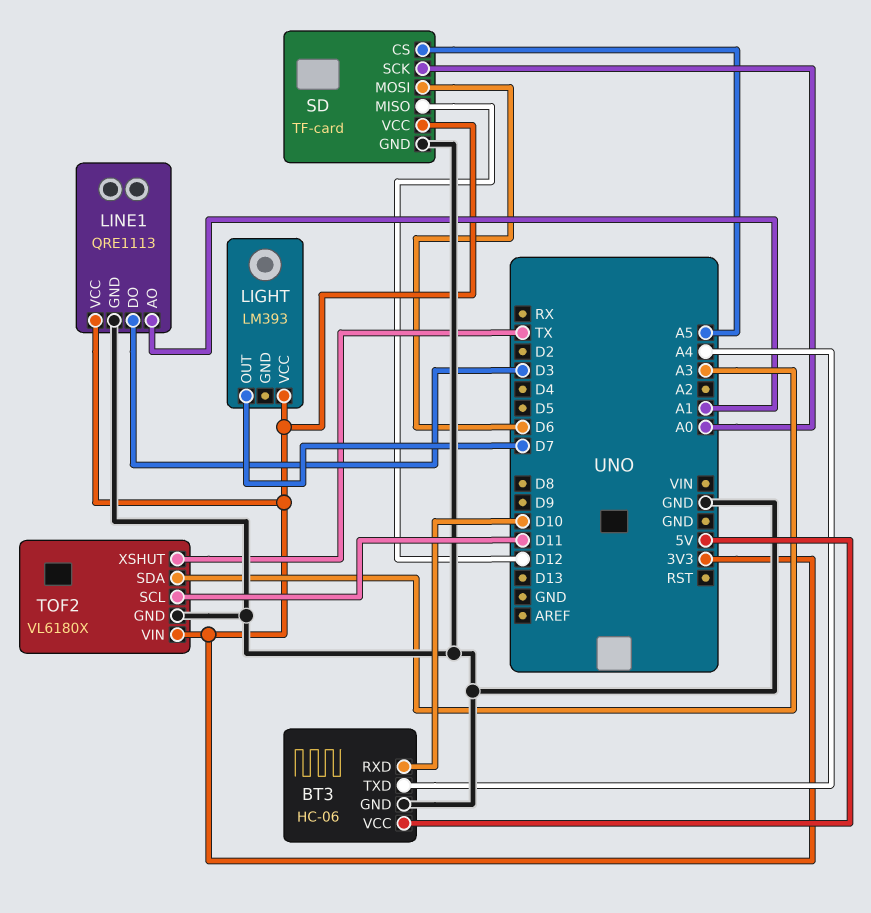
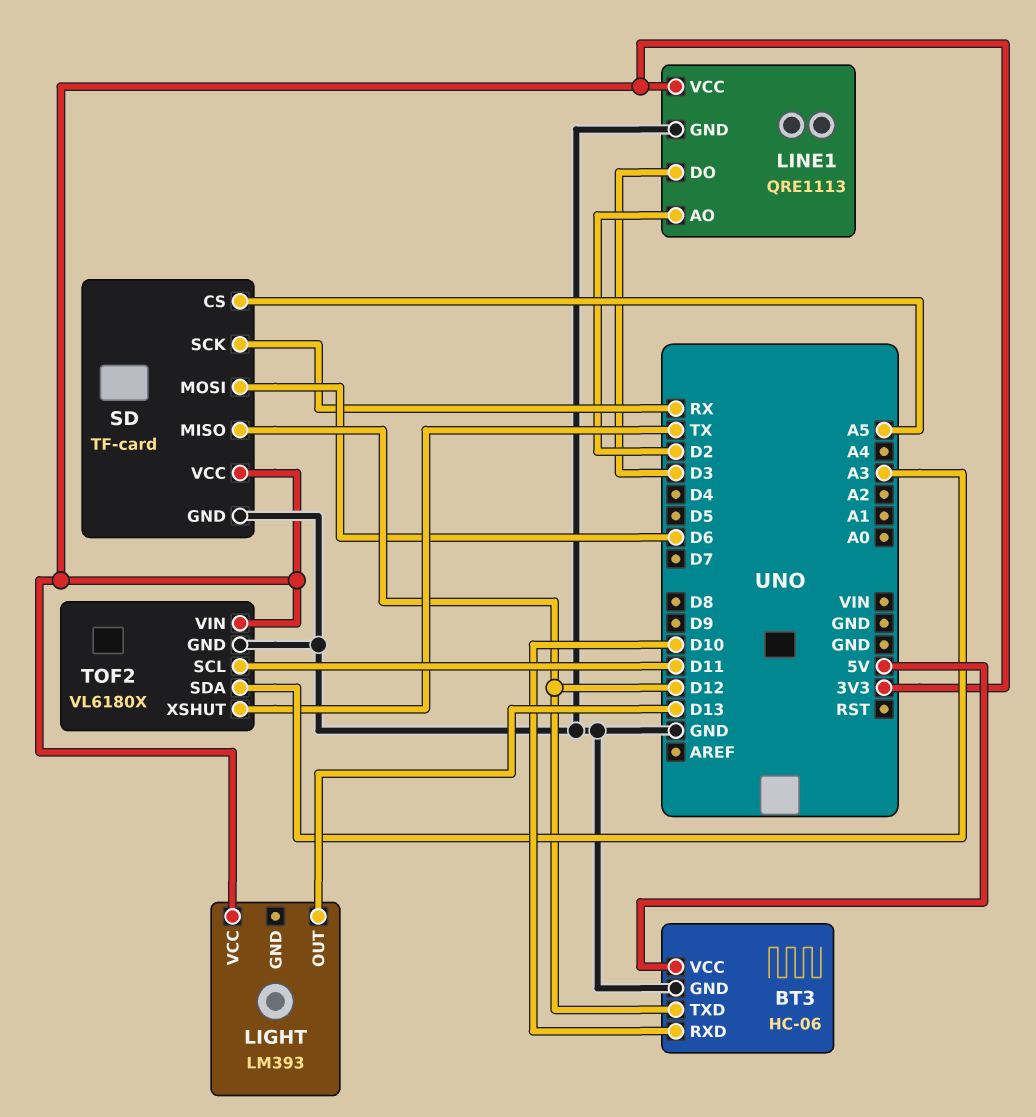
BT3 pin TXD: A4 -> D12
LIGHT pin OUT: D7 -> D13
LINE1 pin AO: A1 -> D2
SD pin SCK: A0 -> RX

